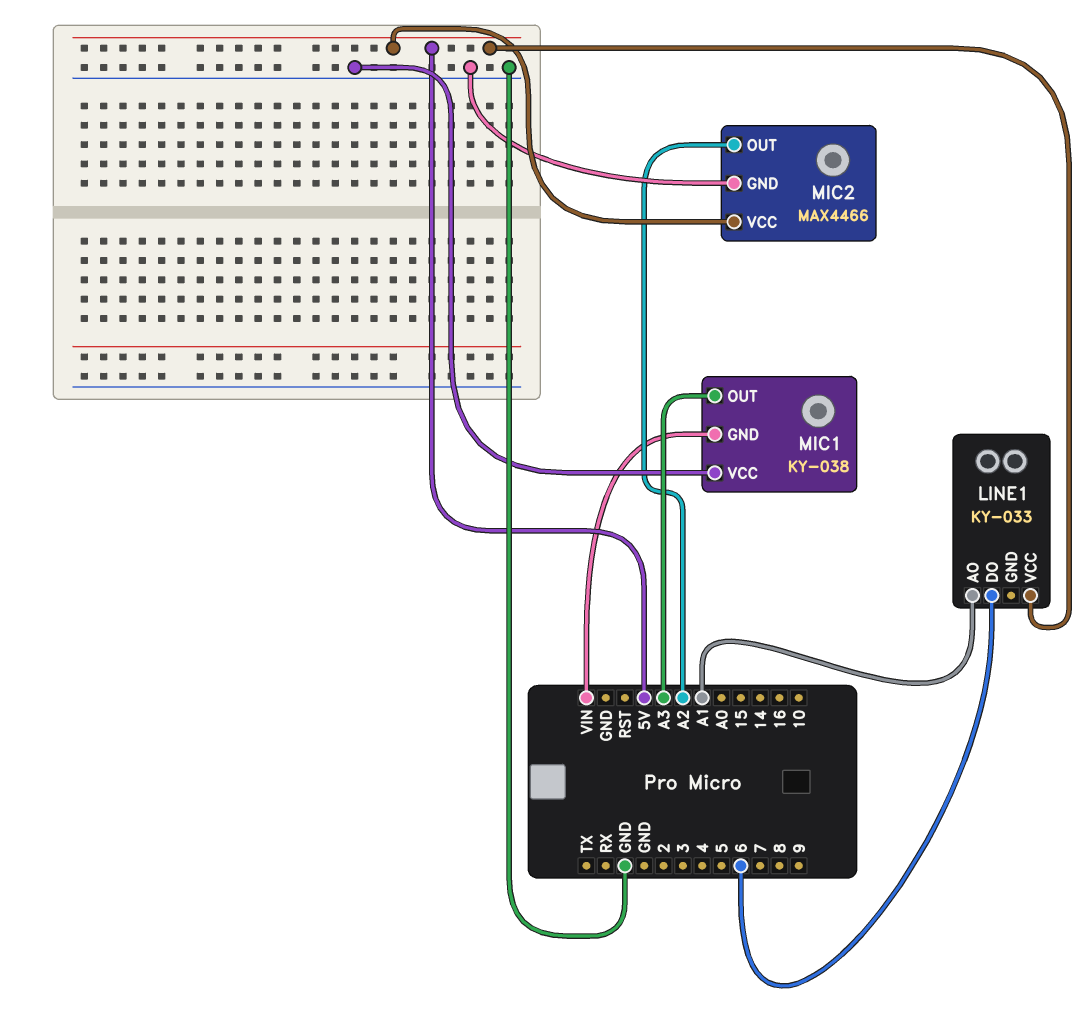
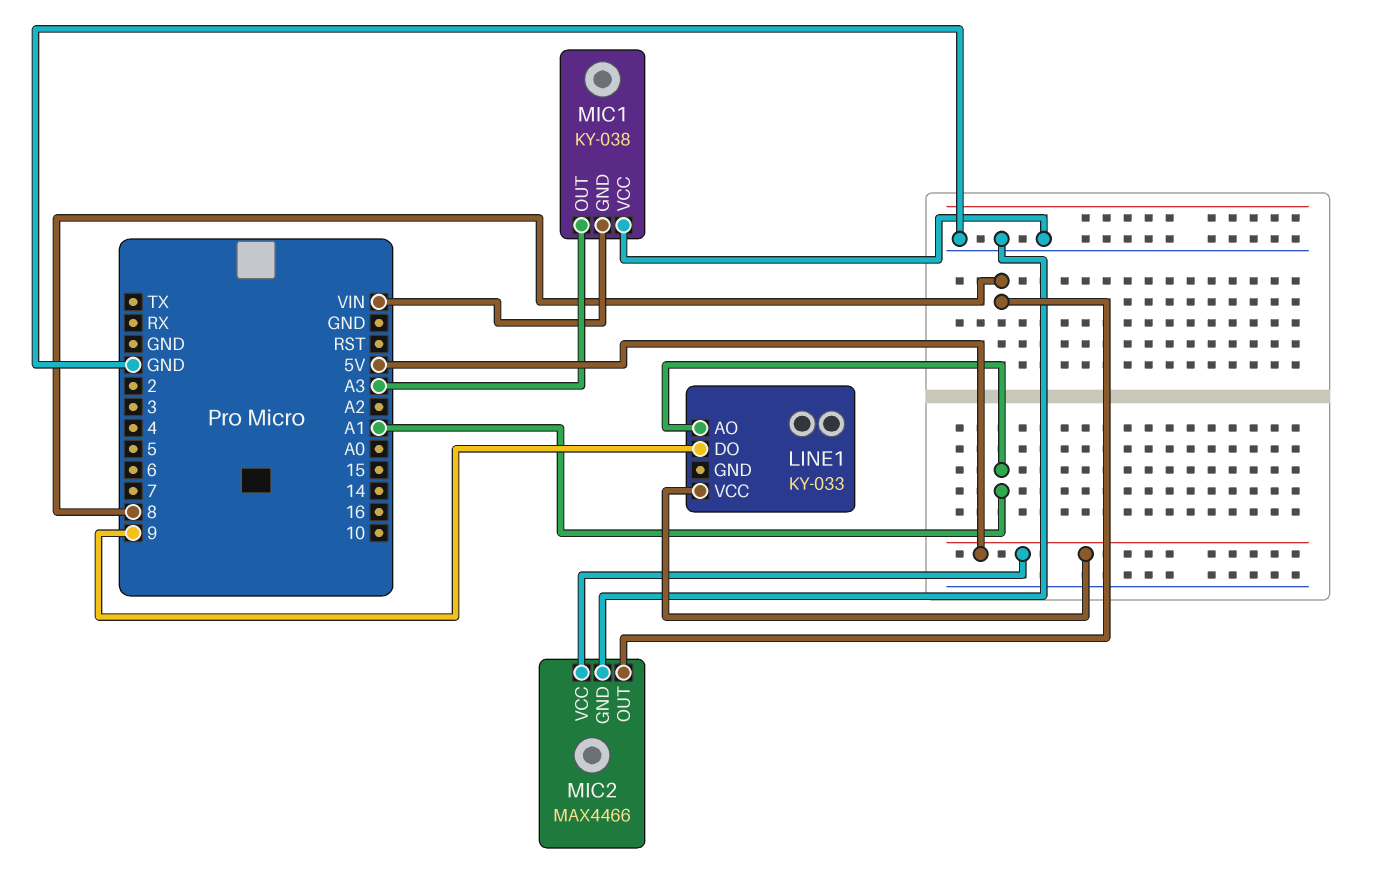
LINE1 pin DO: 6 -> 9
MIC2 pin OUT: A2 -> 8

